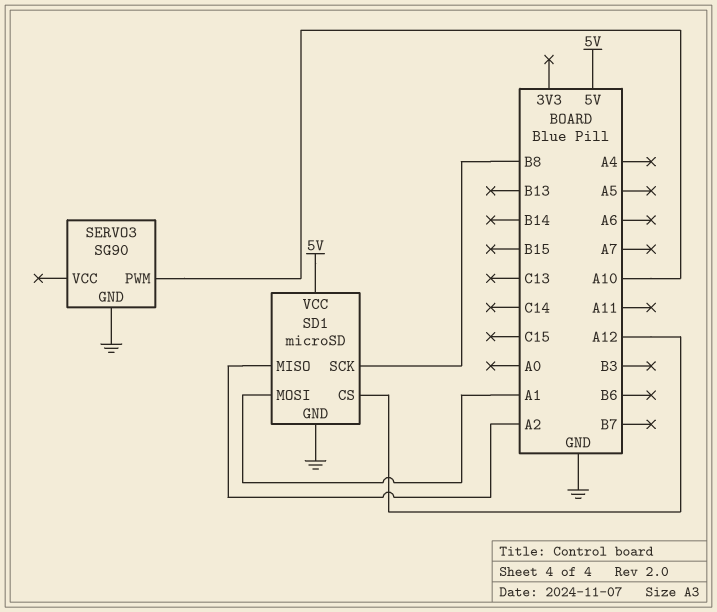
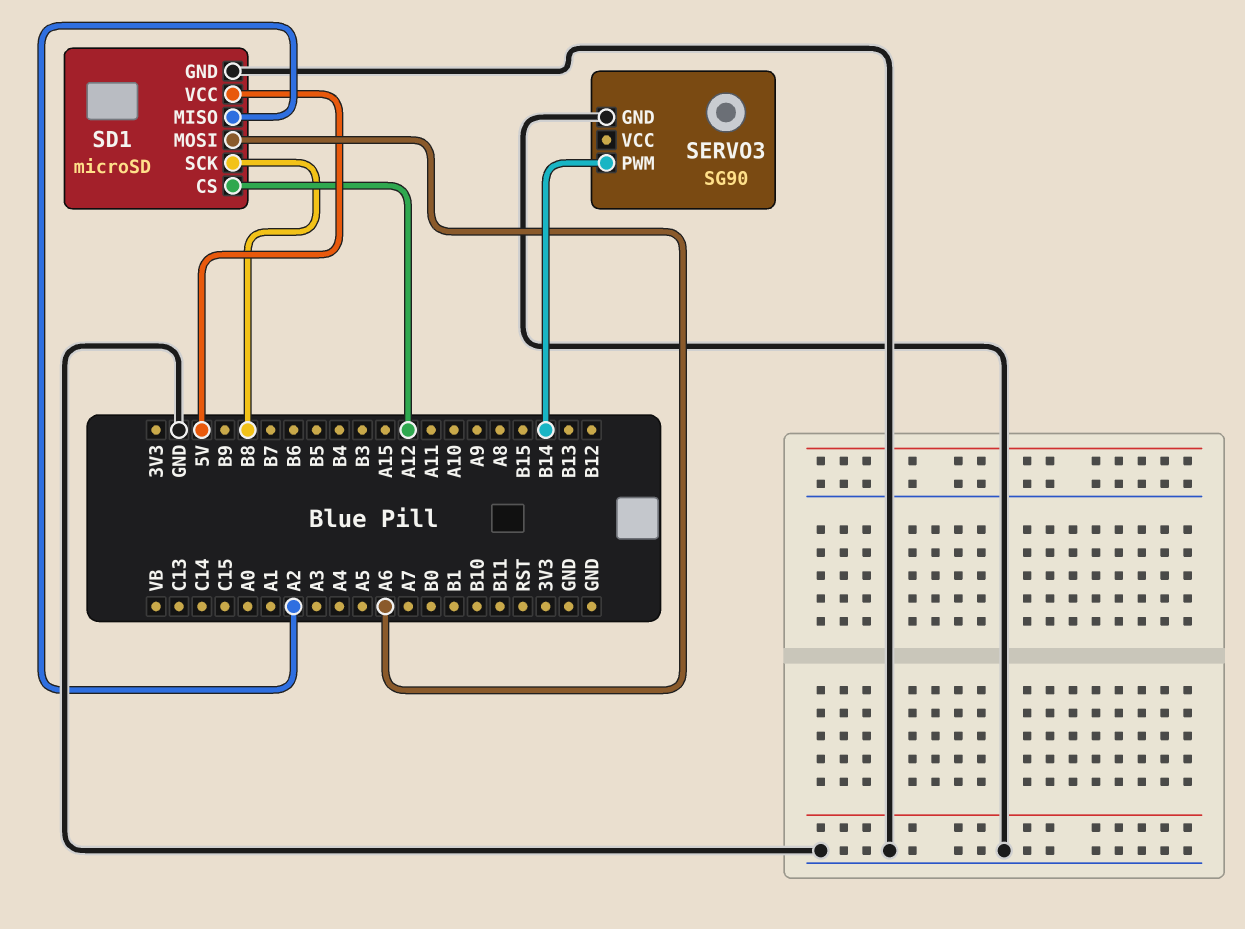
SD1 pin MOSI: A1 -> A6
SERVO3 pin PWM: A10 -> B14

